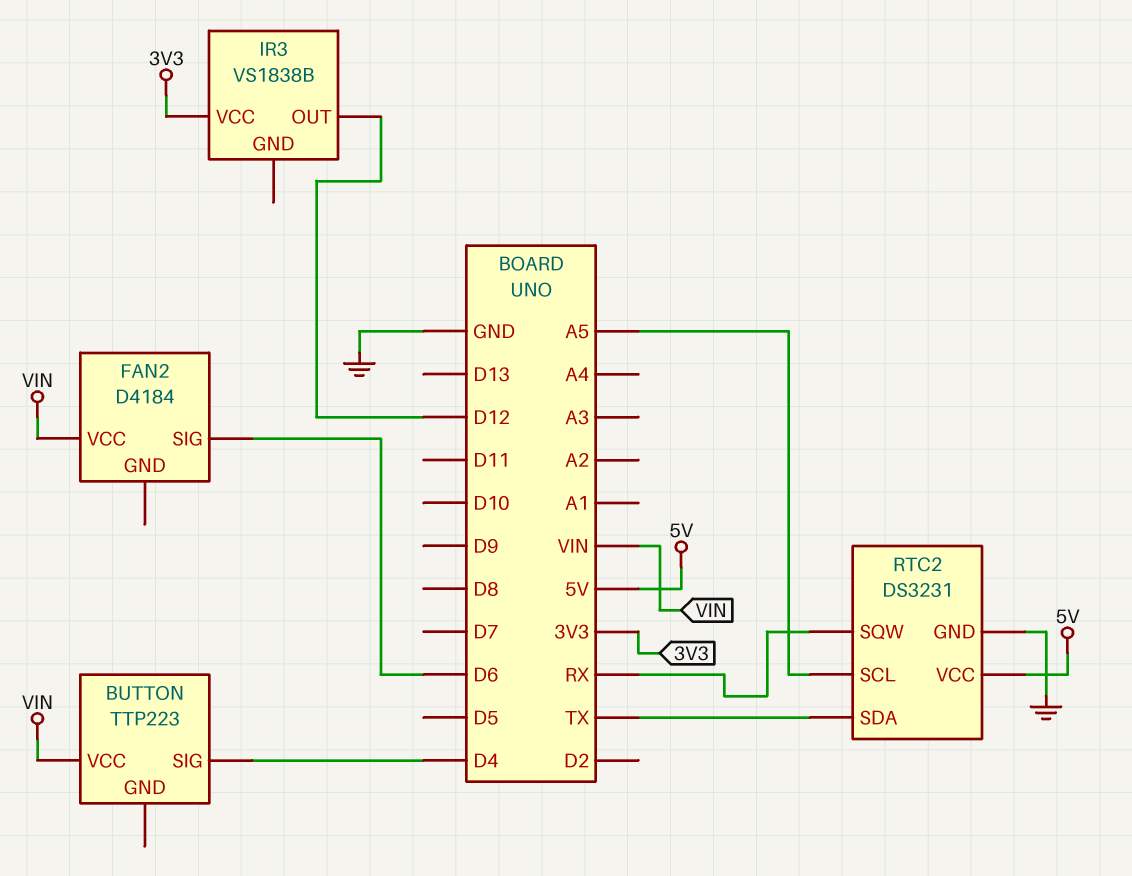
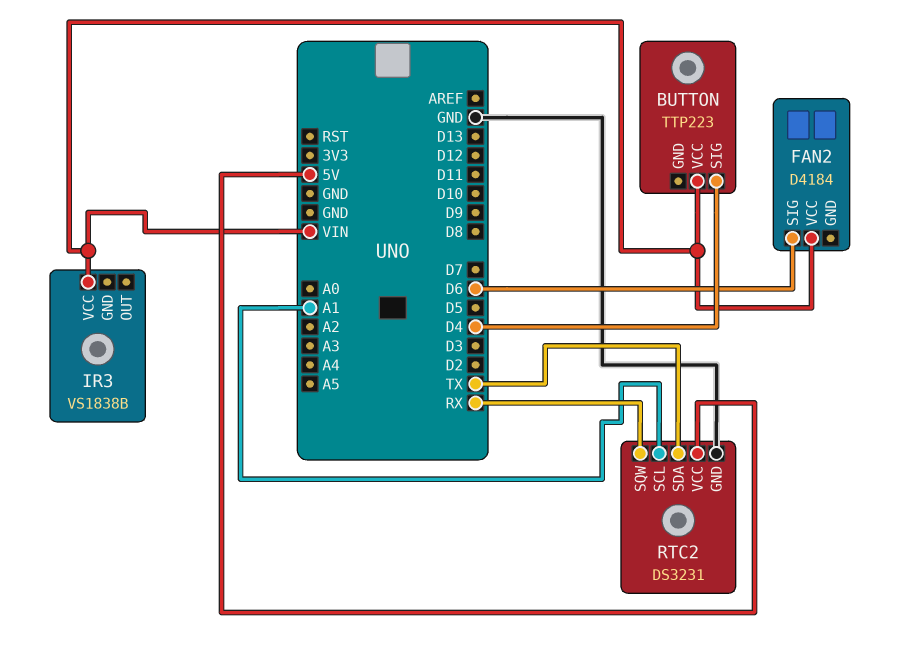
IR3 pin OUT: D12 -> none
IR3 pin VCC: 3V3 -> VIN
RTC2 pin SCL: A5 -> A1

